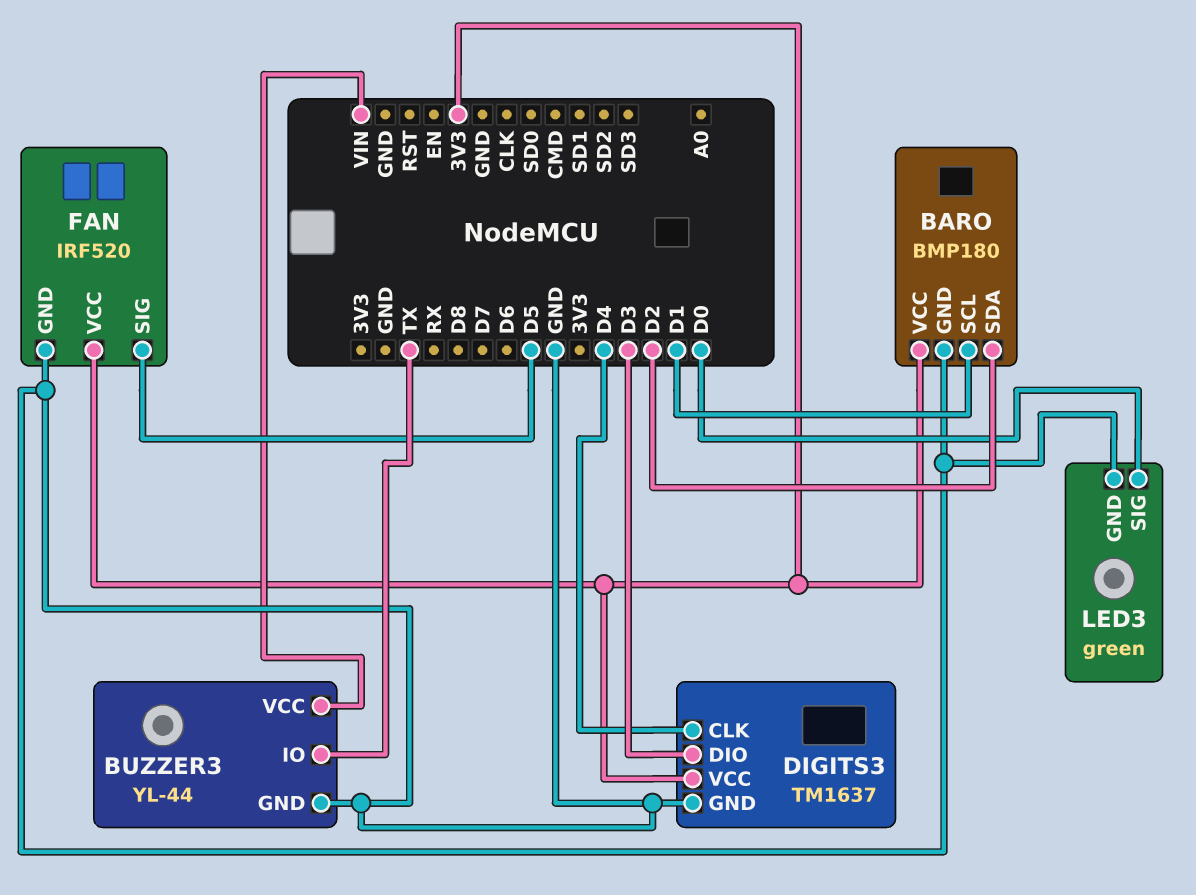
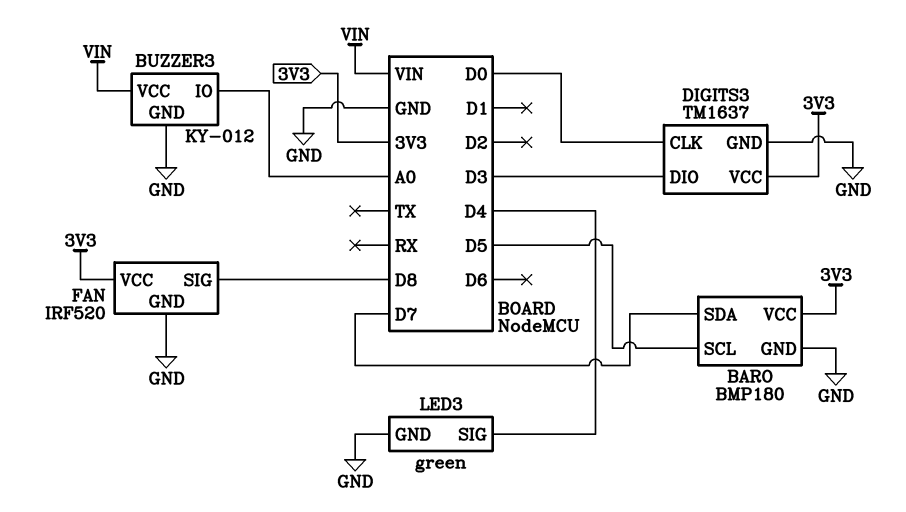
BARO pin SCL: D1 -> D5
BARO pin SDA: D2 -> D7
BUZZER3: YL-44 -> KY-012
BUZZER3 pin IO: TX -> A0
DIGITS3 pin CLK: D4 -> D0
FAN pin SIG: D5 -> D8
LED3 pin SIG: D0 -> D4

